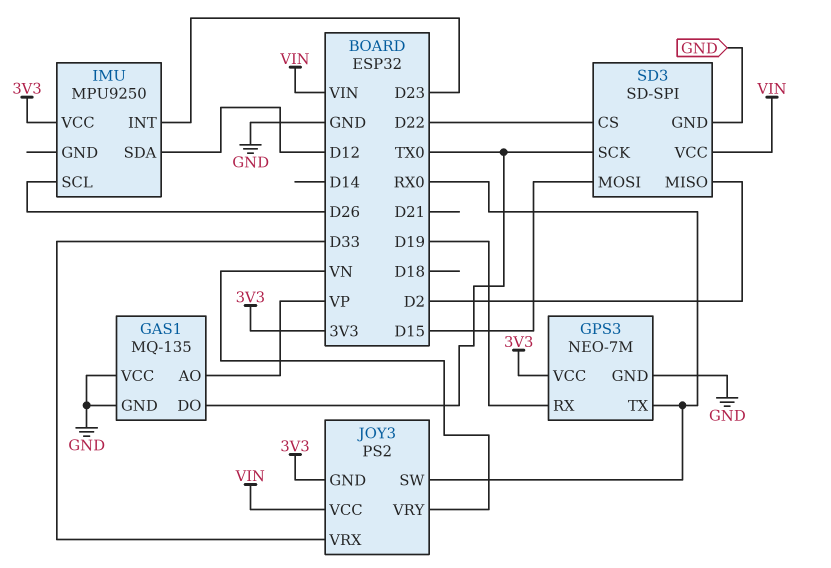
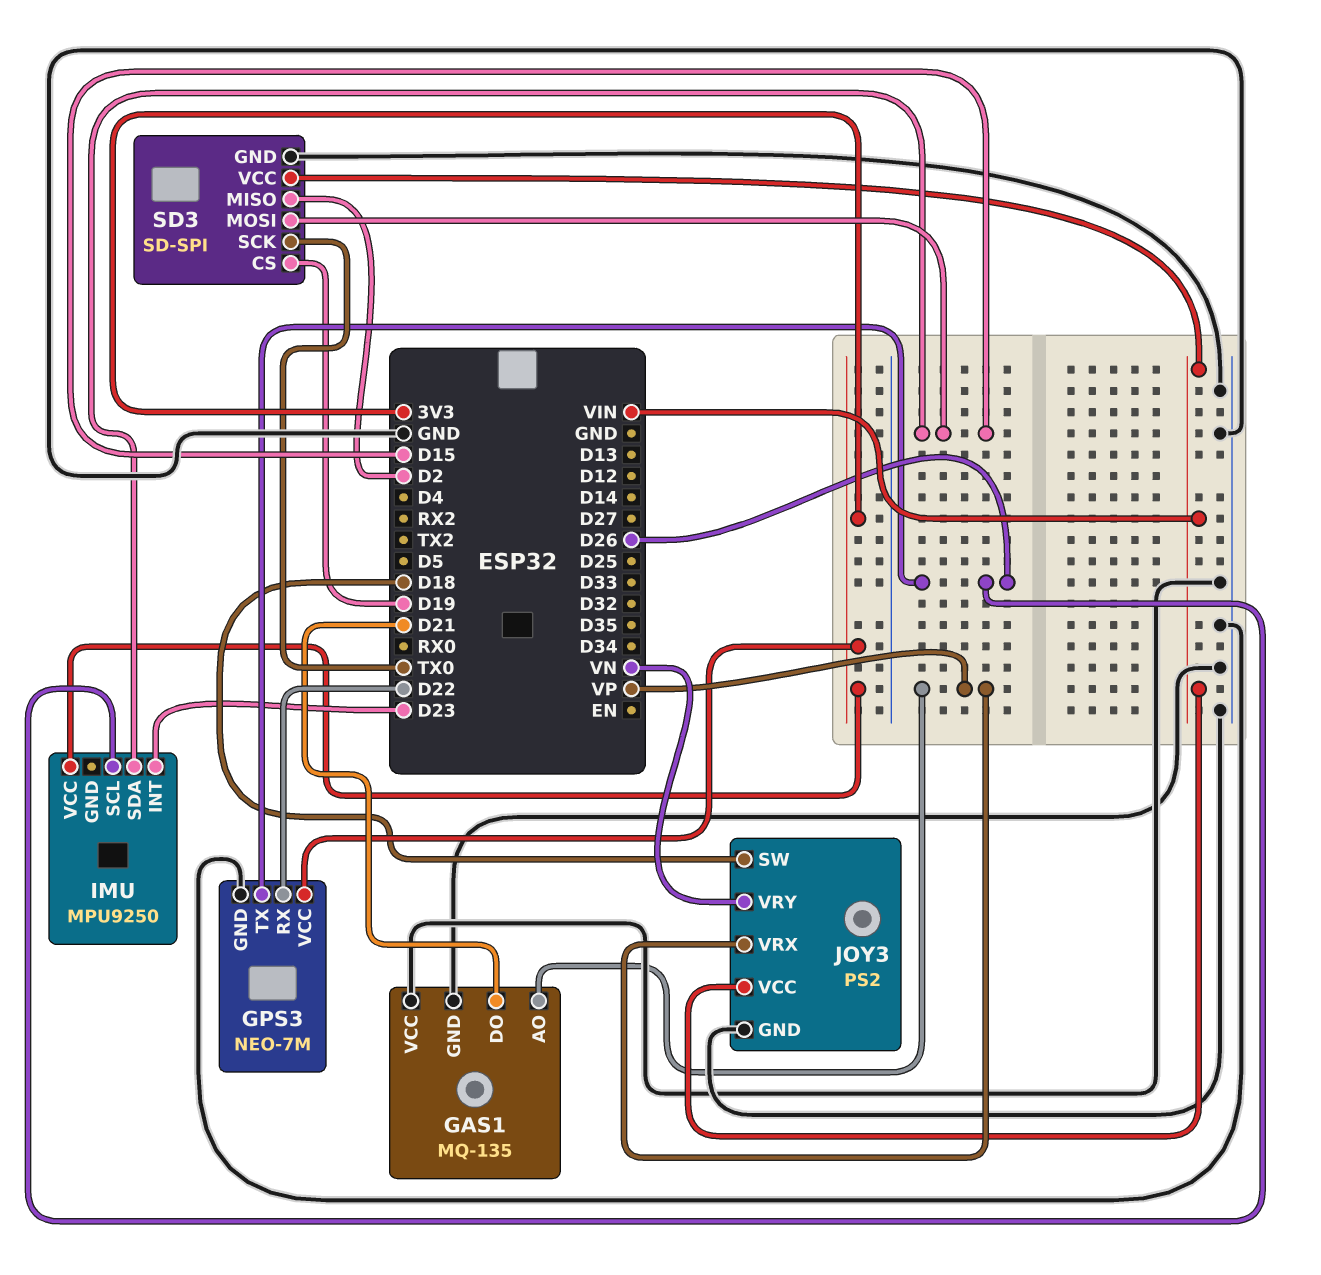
GAS1 pin DO: TX0 -> D21
GPS3 pin RX: D19 -> D22
GPS3 pin TX: RX0 -> D26
IMU pin SDA: D12 -> D15
JOY3 pin GND: 3V3 -> GND
JOY3 pin SW: RX0 -> D18
JOY3 pin VRX: D33 -> VP
SD3 pin CS: D22 -> D19

